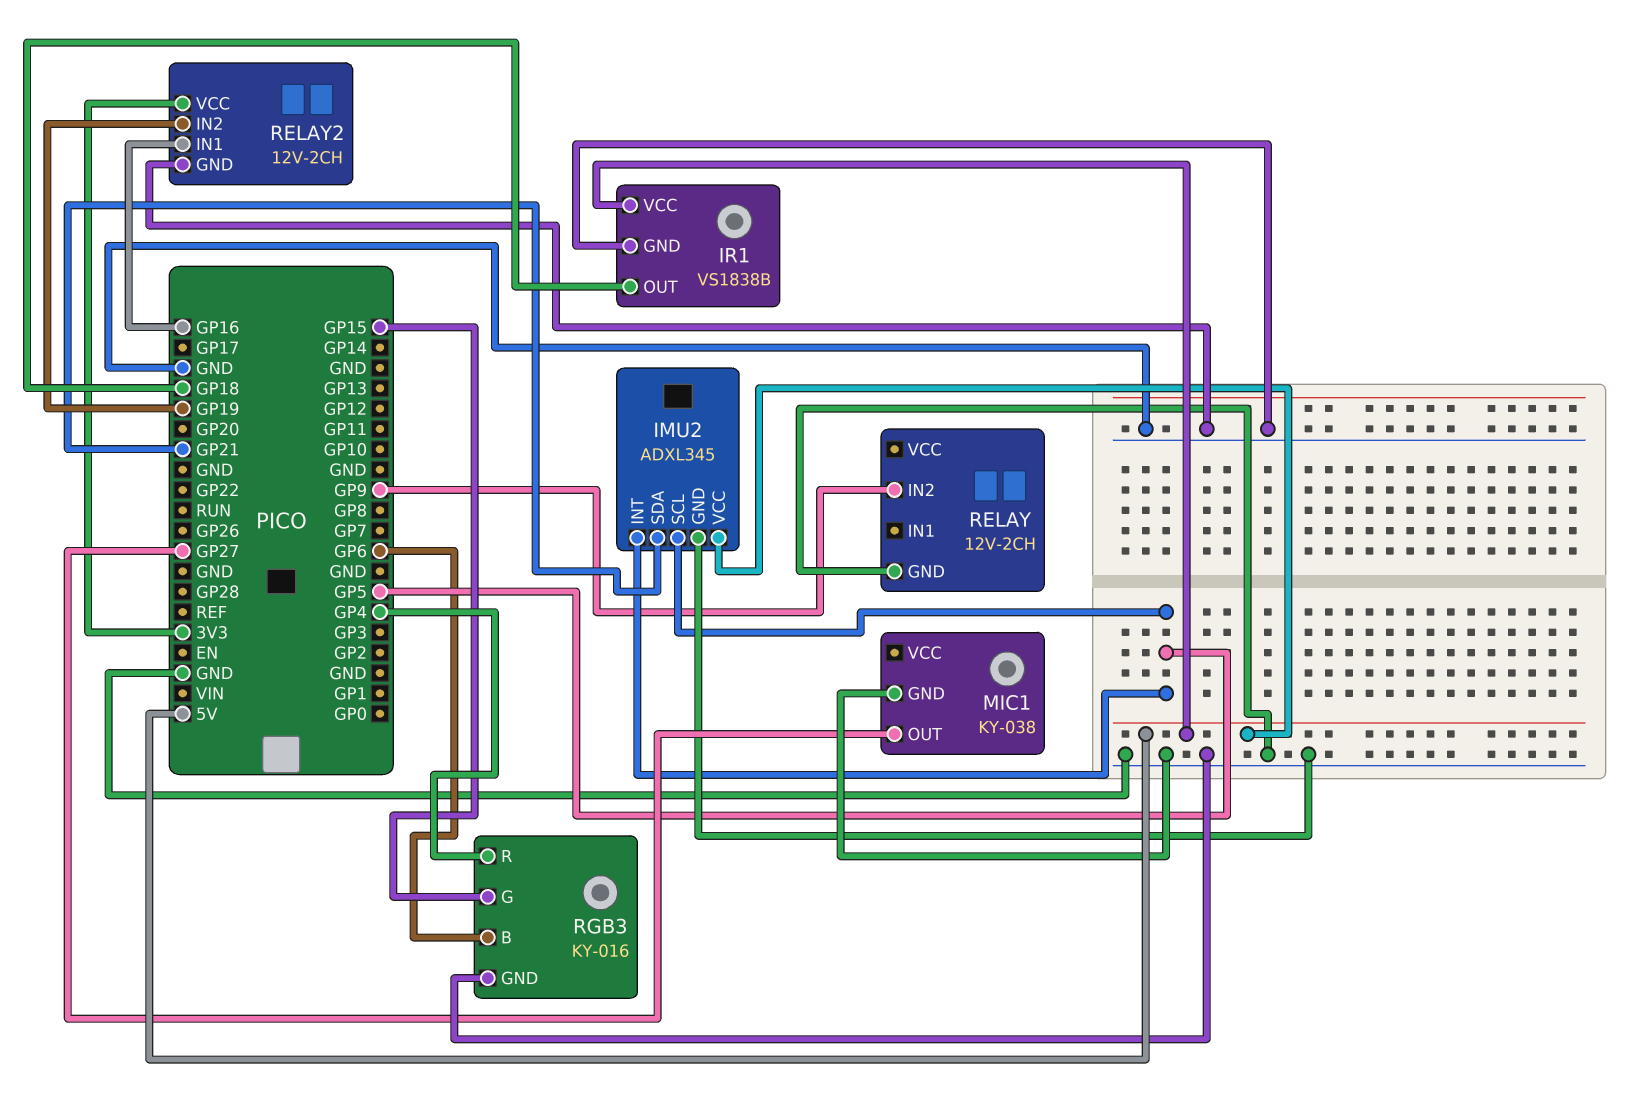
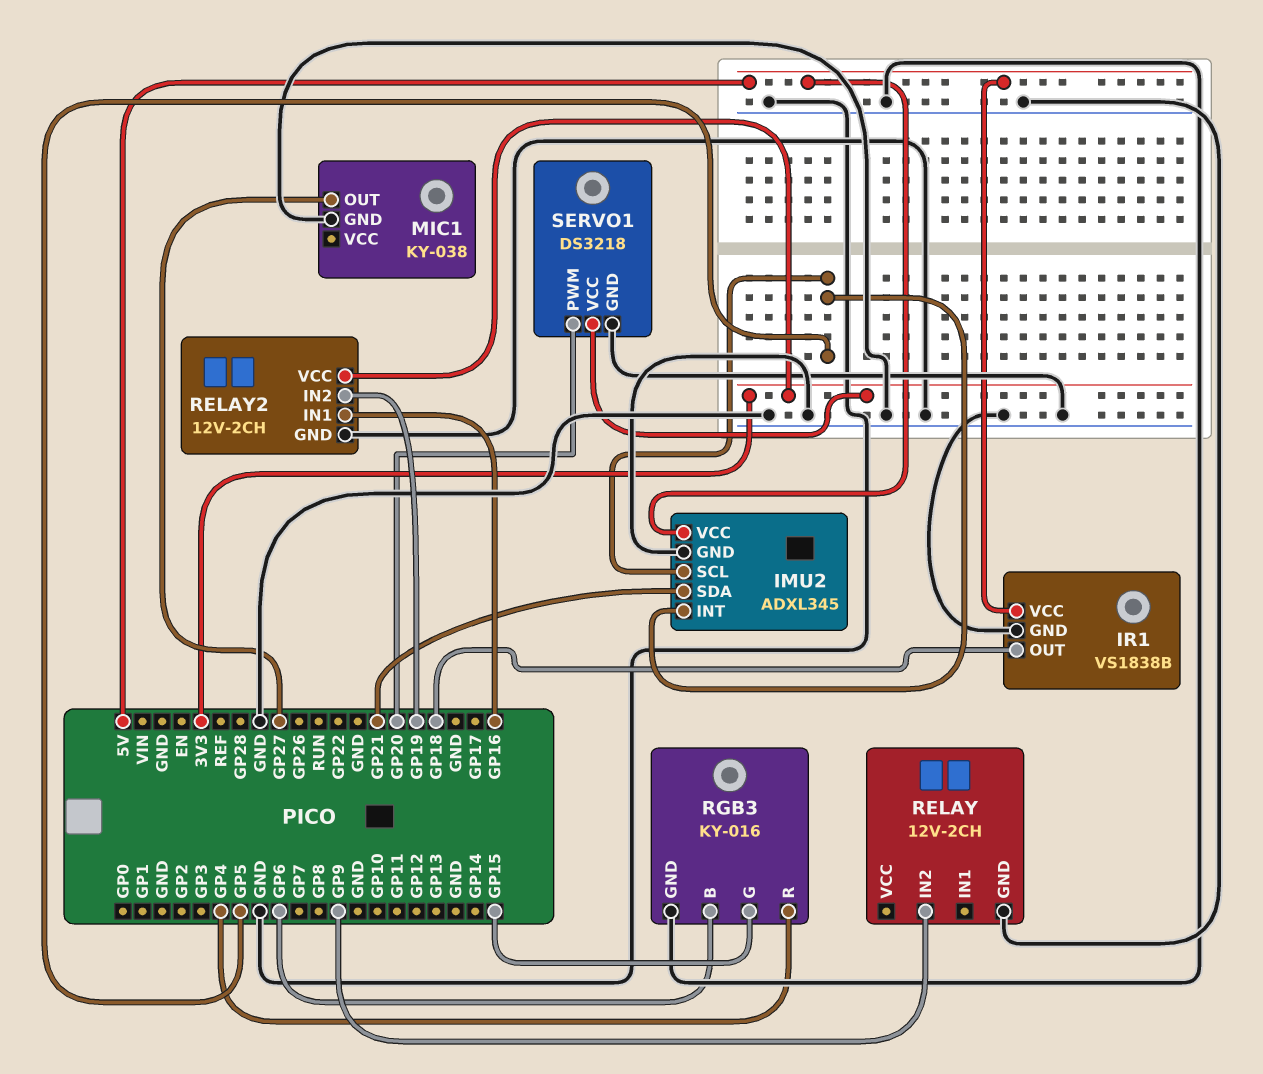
SERVO1: none -> DS3218
SERVO1 pin GND: none -> GND
SERVO1 pin PWM: none -> GP20
SERVO1 pin VCC: none -> 3V3

